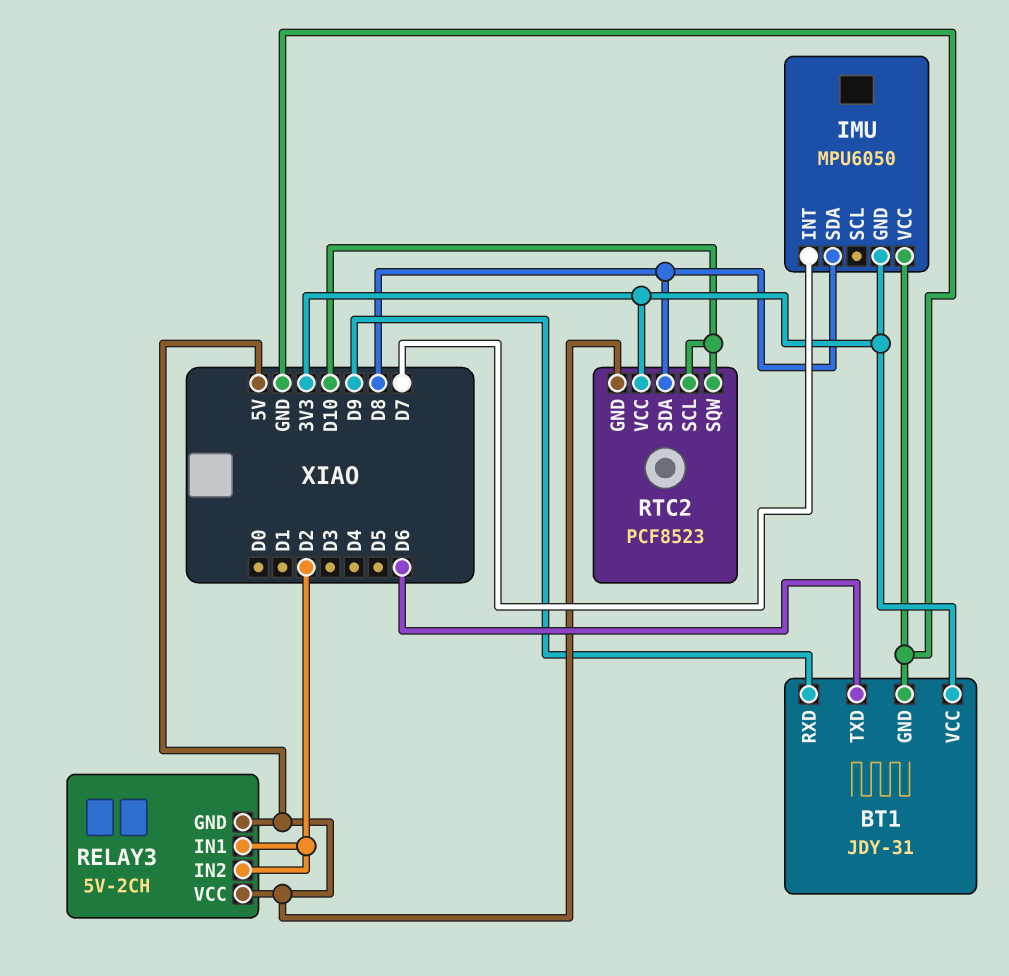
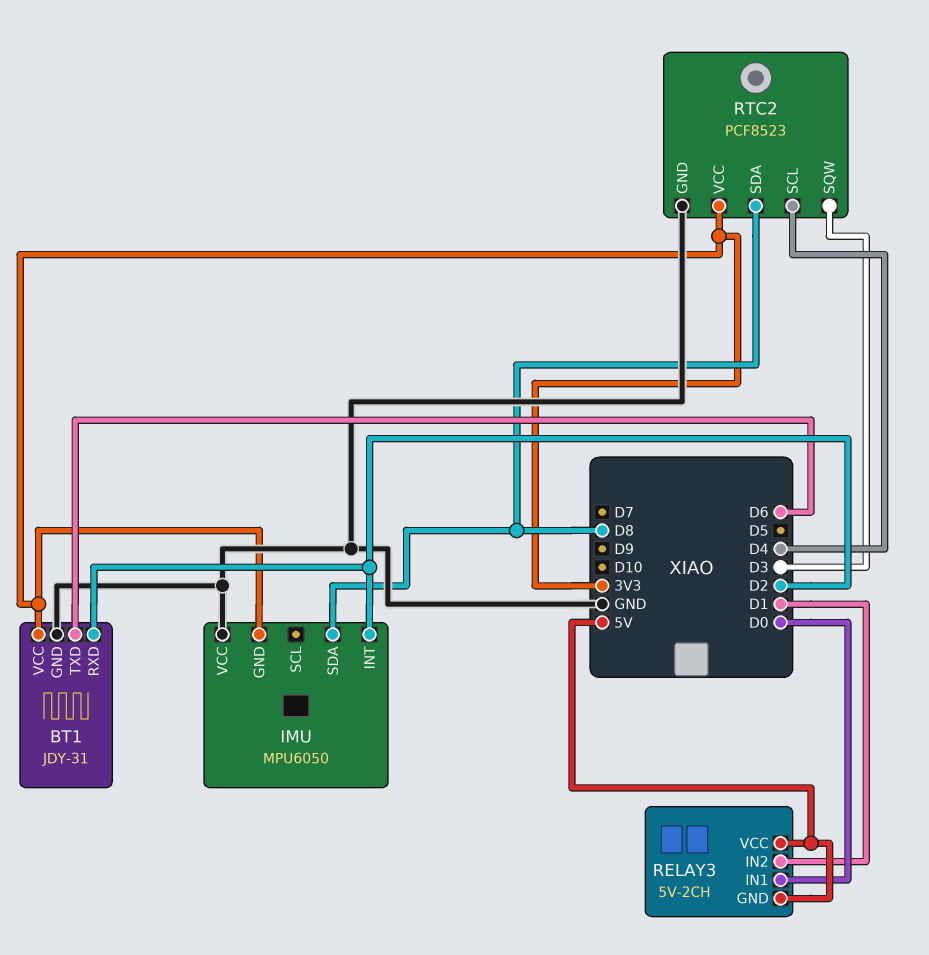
BT1 pin RXD: D9 -> D2
IMU pin INT: D7 -> D2
RELAY3 pin IN1: D2 -> D0
RELAY3 pin IN2: D2 -> D1
RTC2 pin GND: 5V -> GND
RTC2 pin SCL: D10 -> D4
RTC2 pin SQW: D10 -> D3

